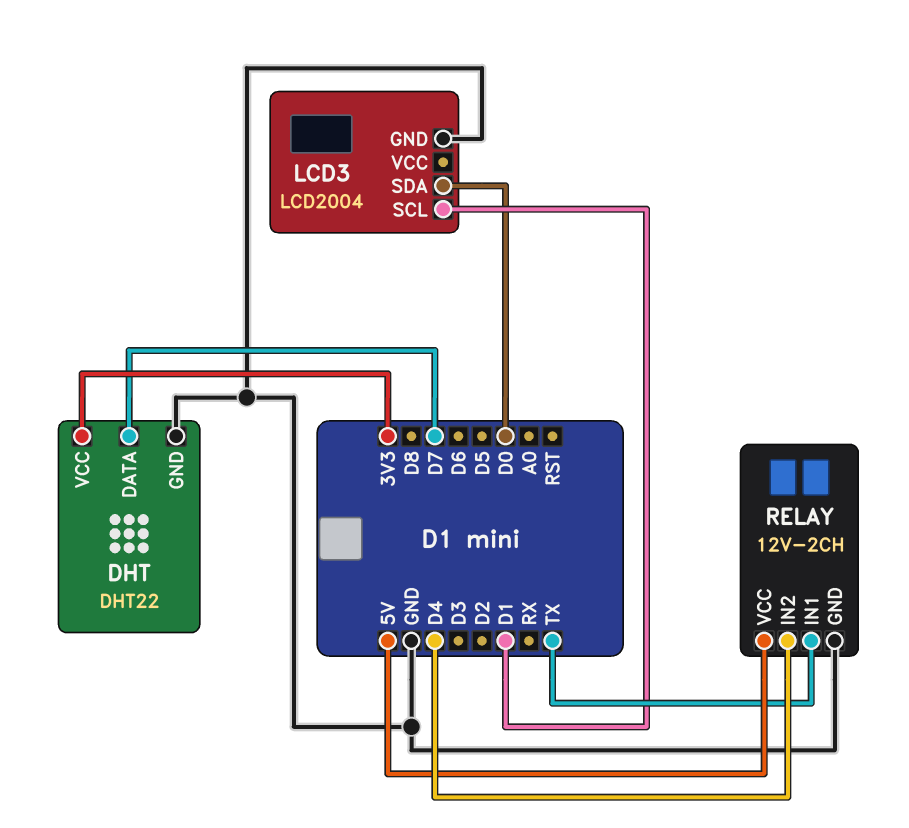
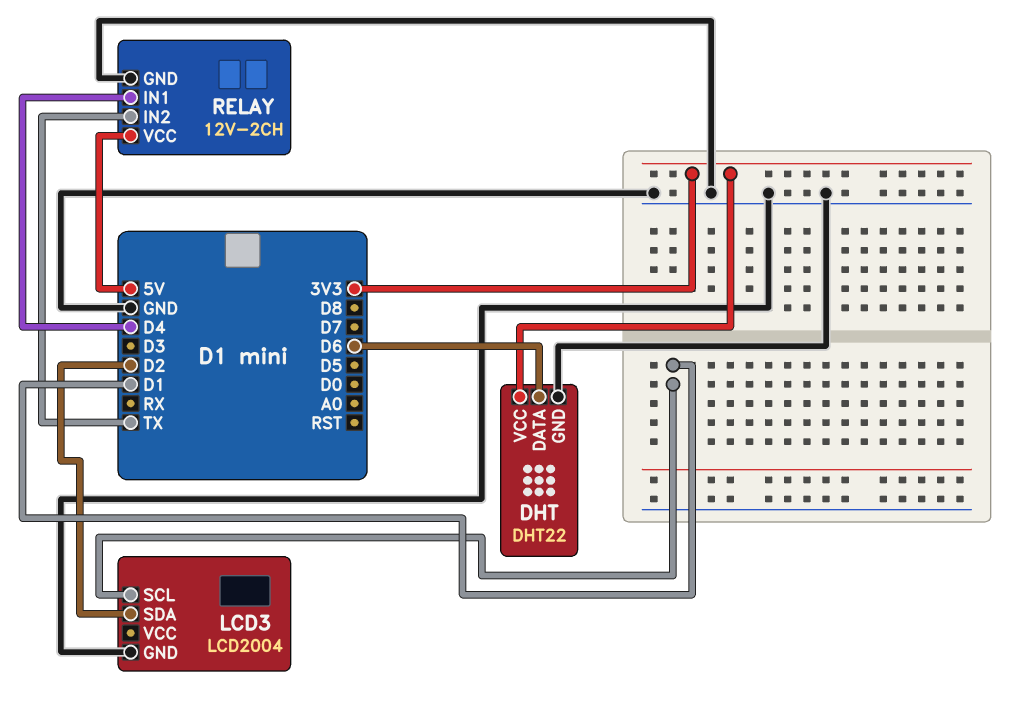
DHT pin DATA: D7 -> D6
LCD3 pin SDA: D0 -> D2
RELAY pin IN1: TX -> D4
RELAY pin IN2: D4 -> TX

